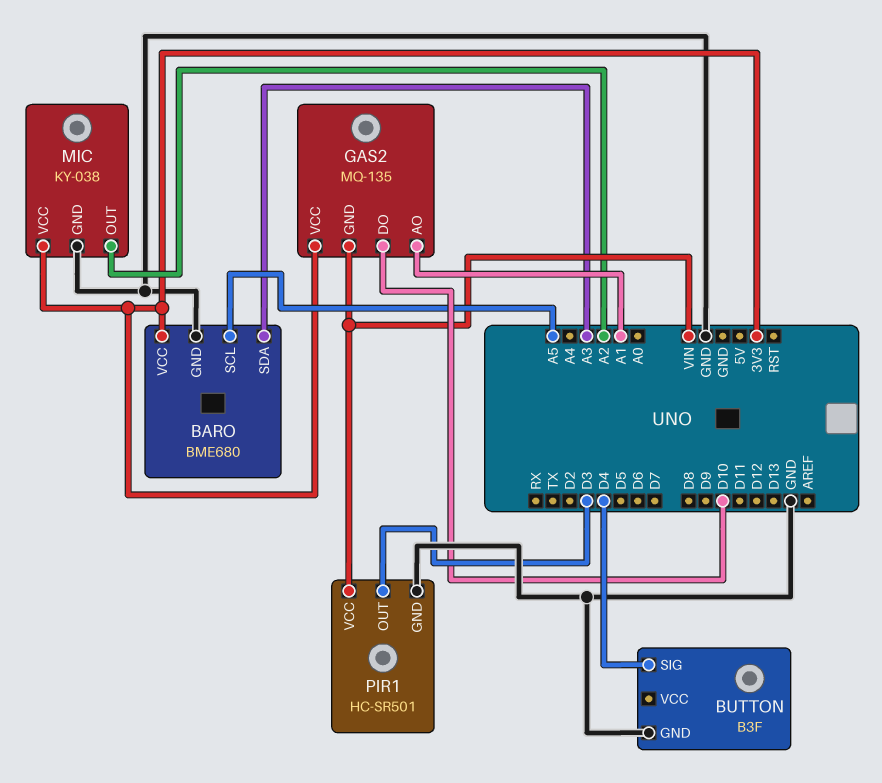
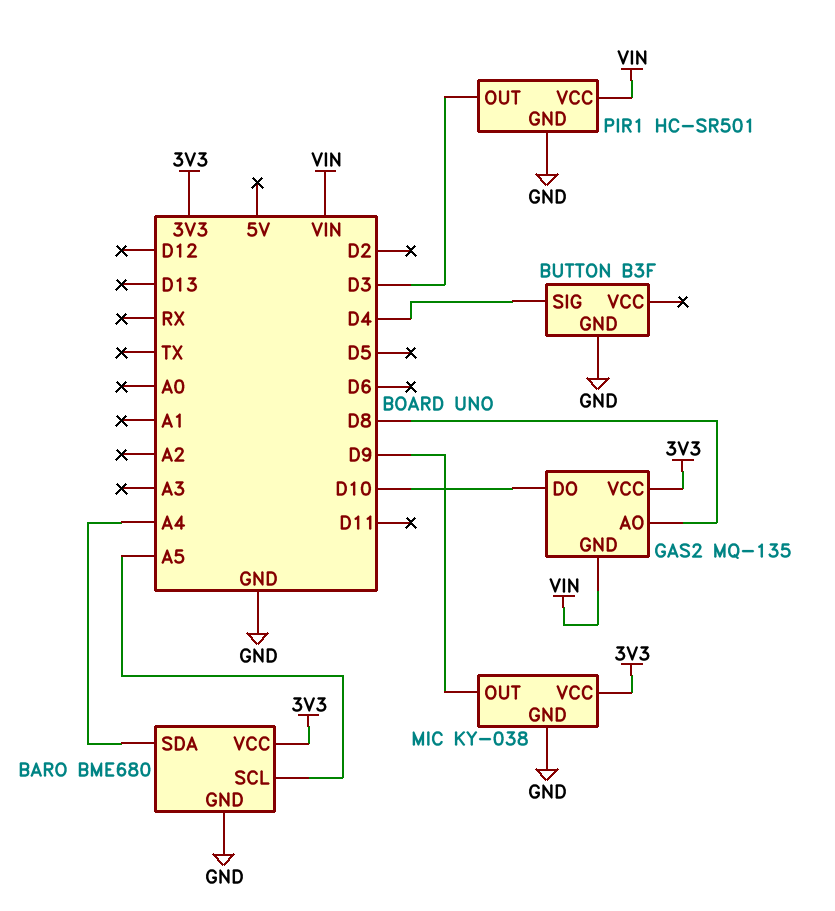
BARO pin SDA: A3 -> A4
GAS2 pin AO: A1 -> D8
MIC pin OUT: A2 -> D9

